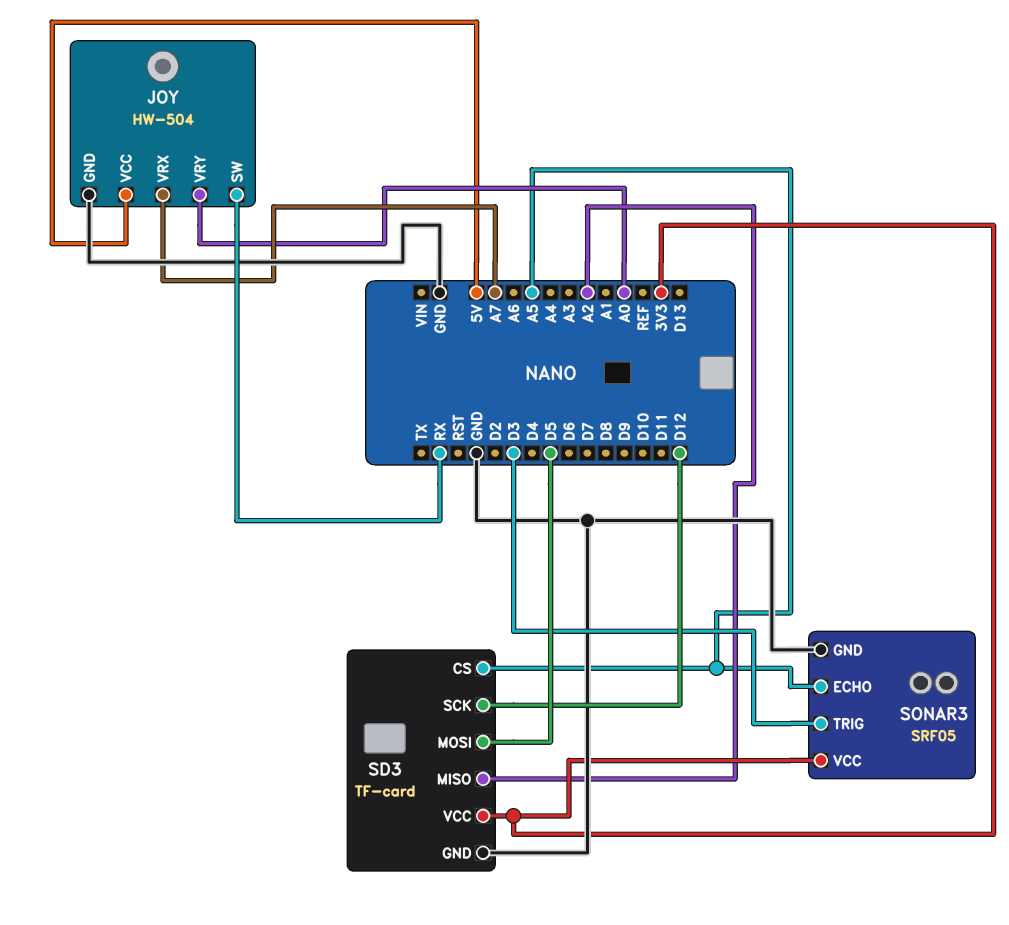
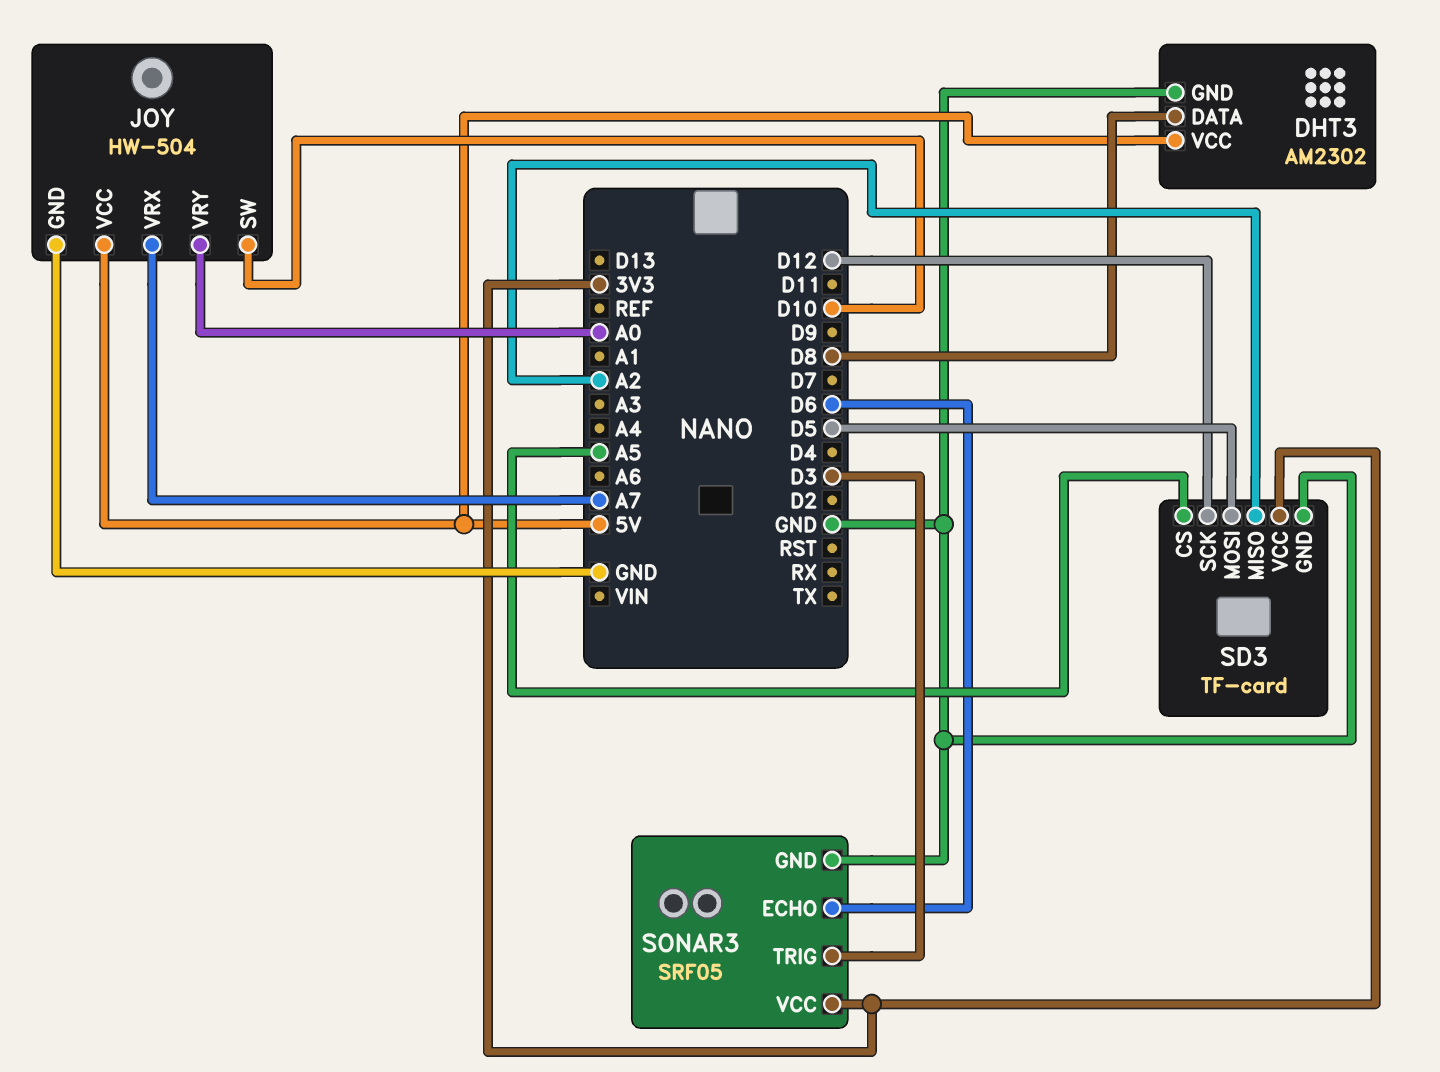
DHT3: none -> AM2302
DHT3 pin DATA: none -> D8
DHT3 pin GND: none -> GND
DHT3 pin VCC: none -> 5V
JOY pin SW: RX -> D10
SONAR3 pin ECHO: A5 -> D6

